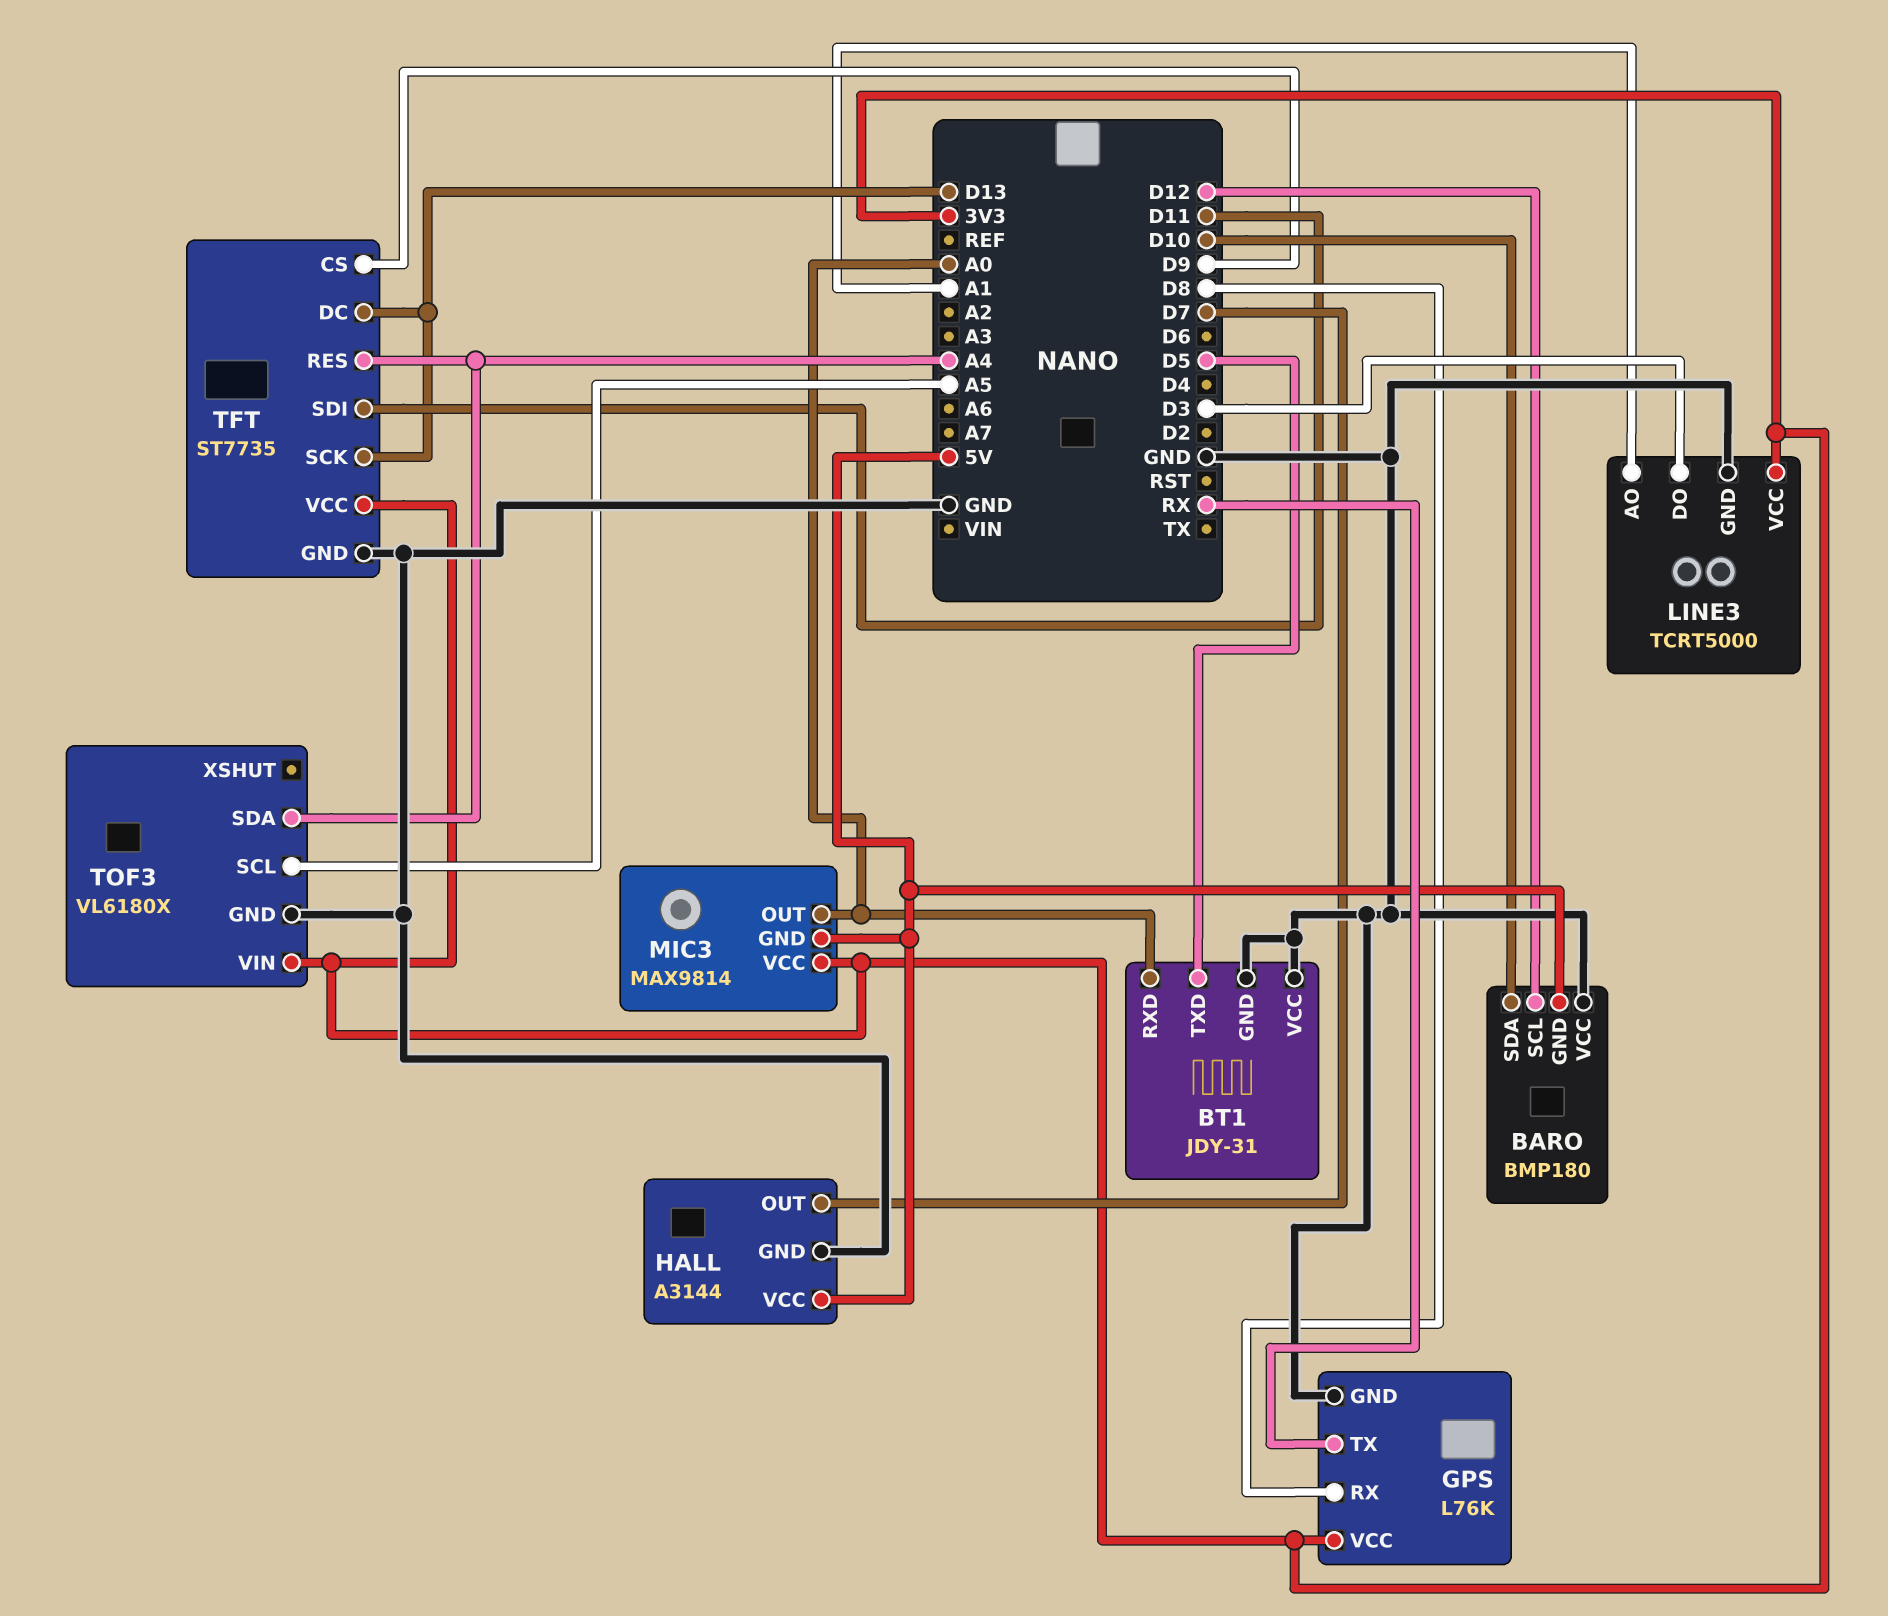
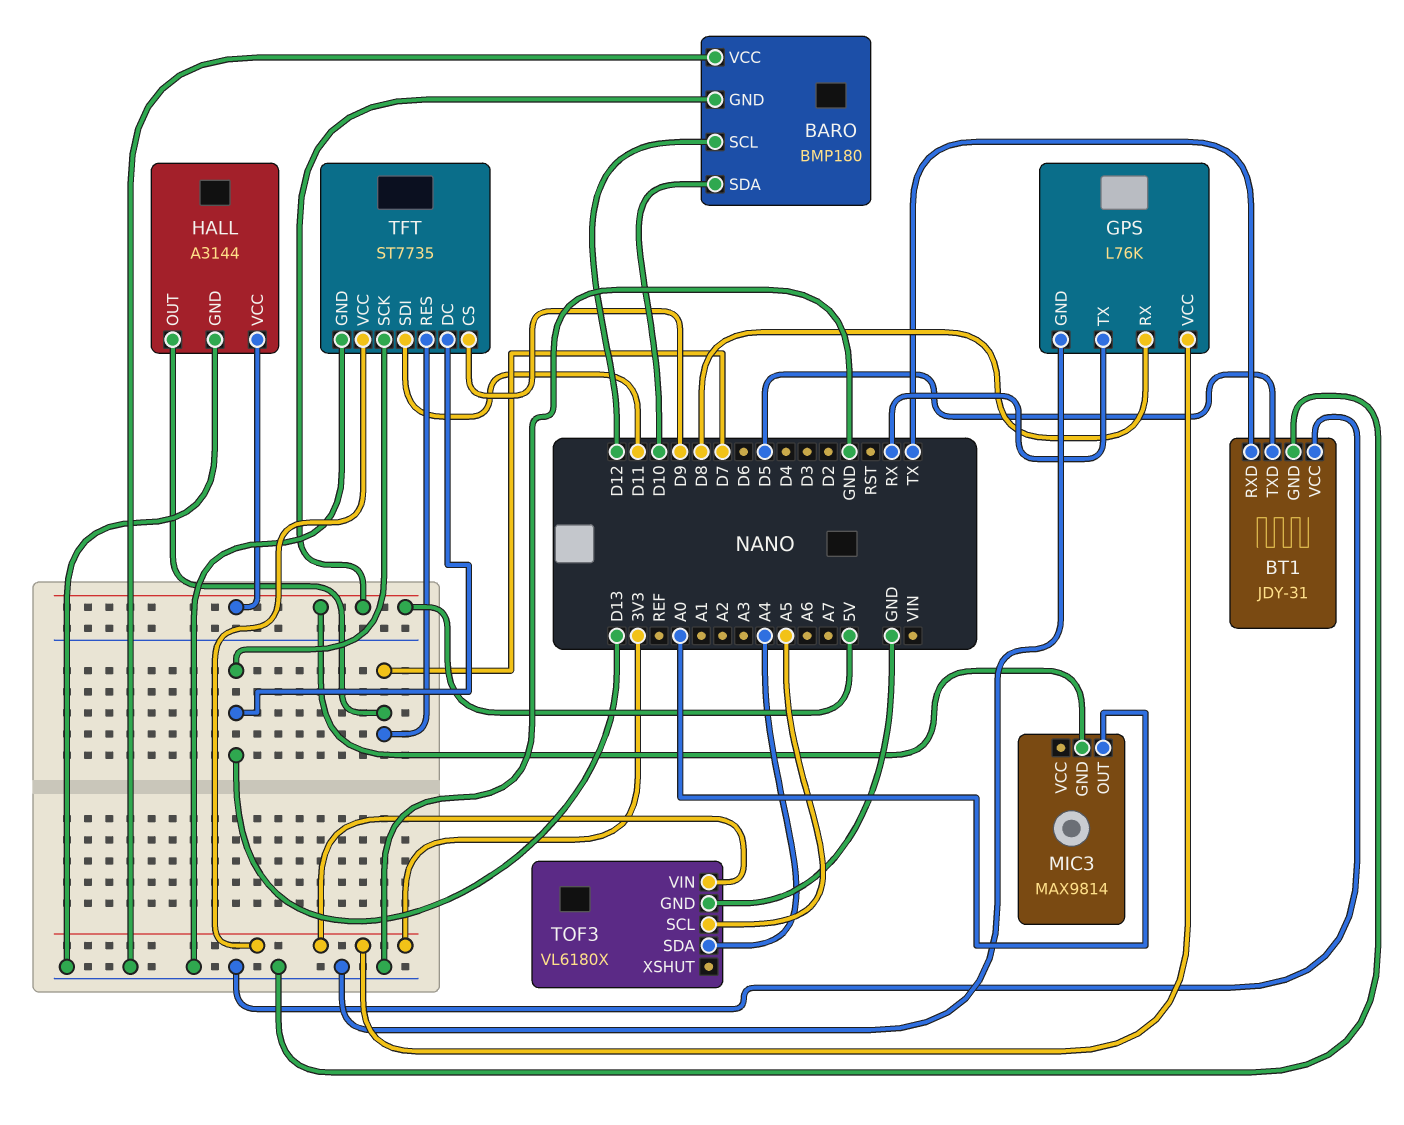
BT1 pin RXD: A0 -> TX
LINE3: TCRT5000 -> none
LINE3 pin AO: A1 -> none
LINE3 pin DO: D3 -> none
LINE3 pin GND: GND -> none
LINE3 pin VCC: 3V3 -> none
MIC3 pin VCC: 3V3 -> none
TFT pin RES: A4 -> D7

